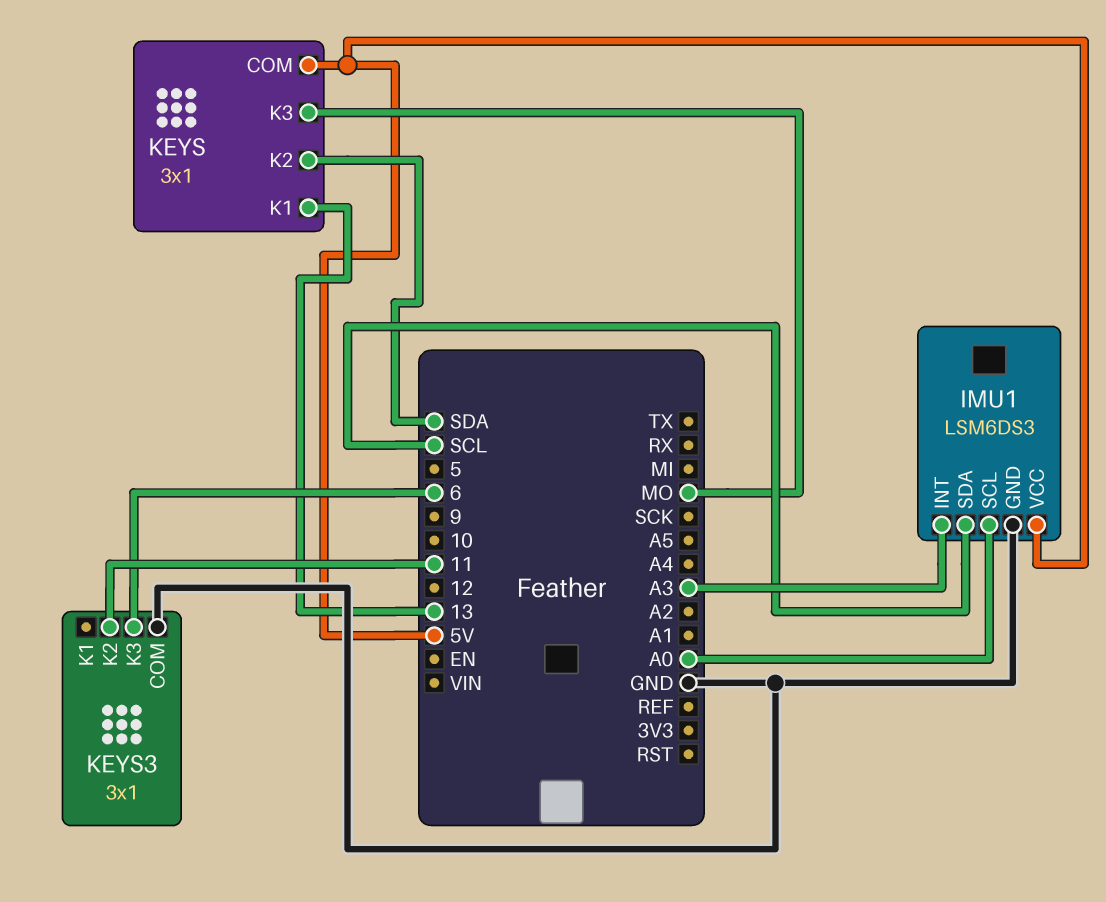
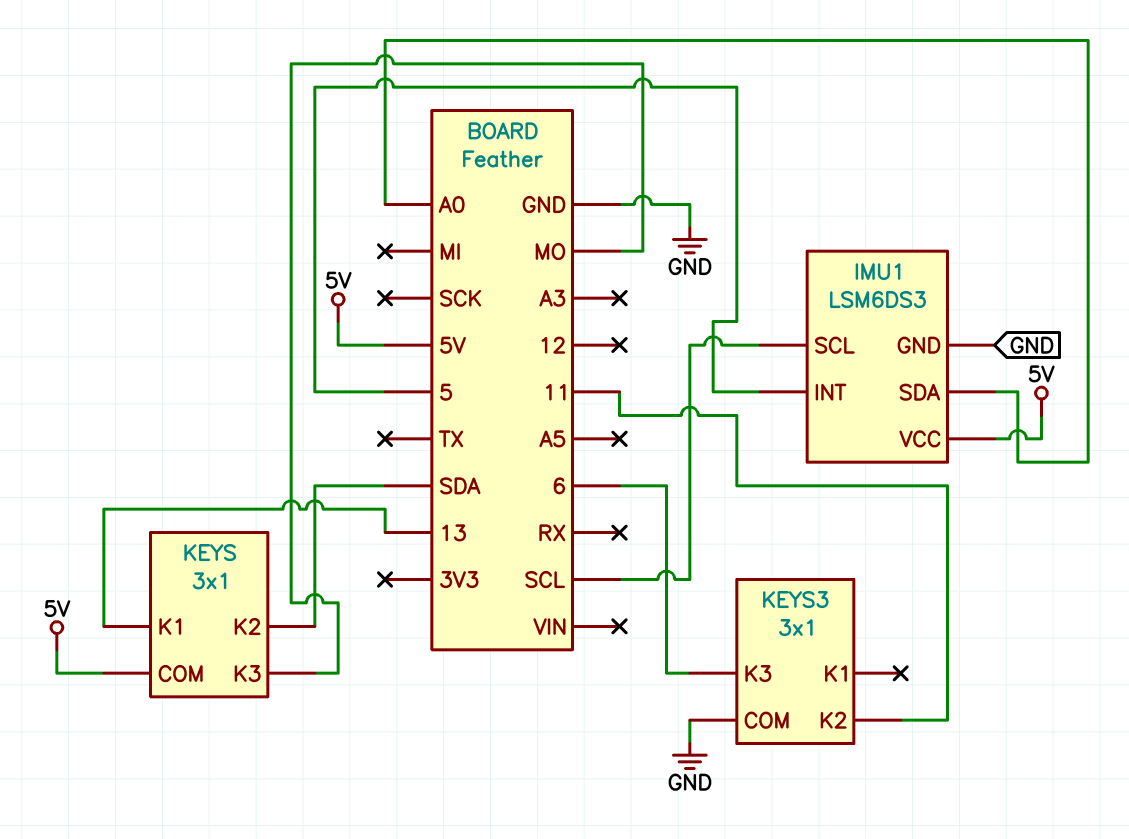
IMU1 pin INT: A3 -> 5
IMU1 pin SCL: A0 -> SCL
IMU1 pin SDA: SCL -> A0

